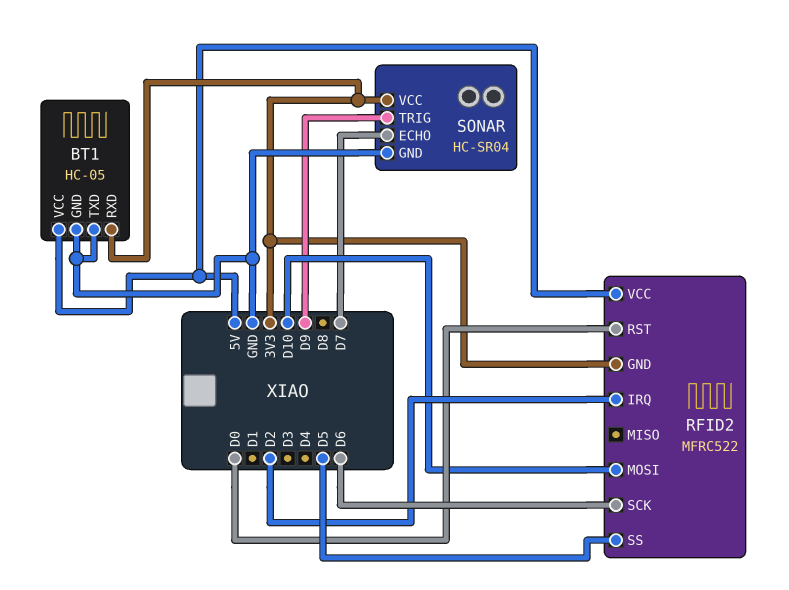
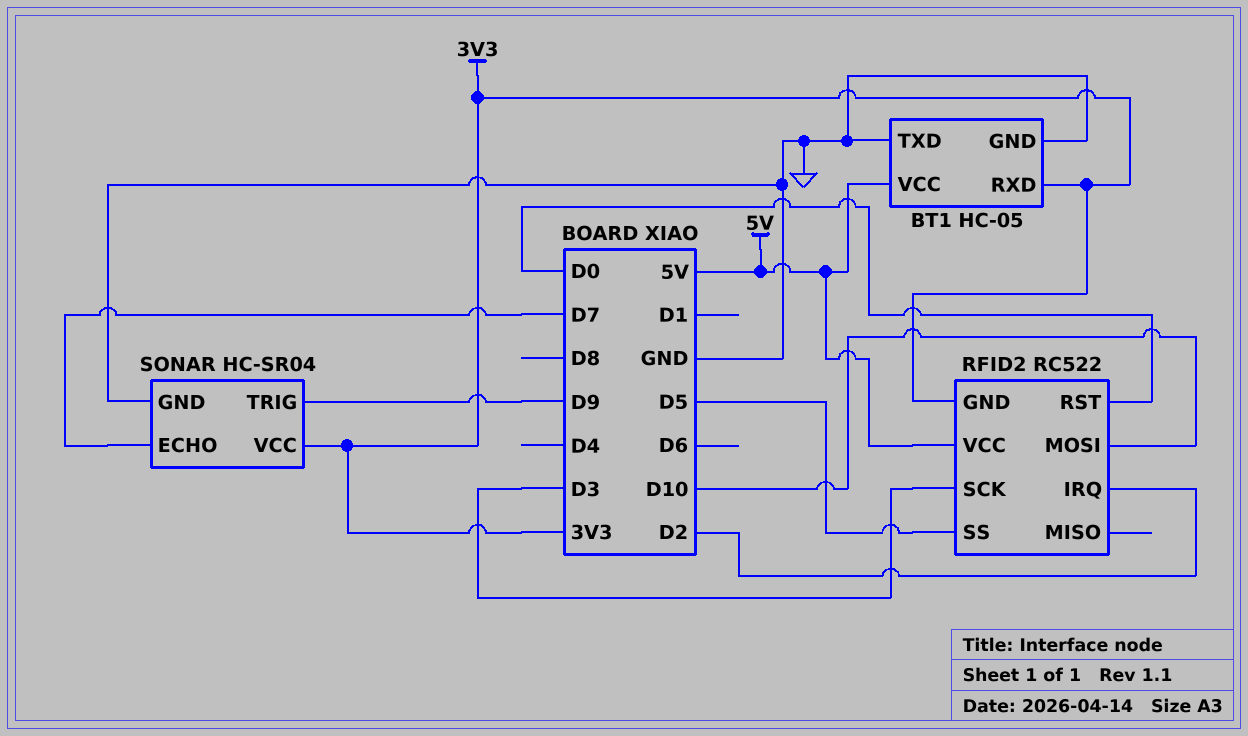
RFID2: MFRC522 -> RC522
RFID2 pin SCK: D6 -> D3

